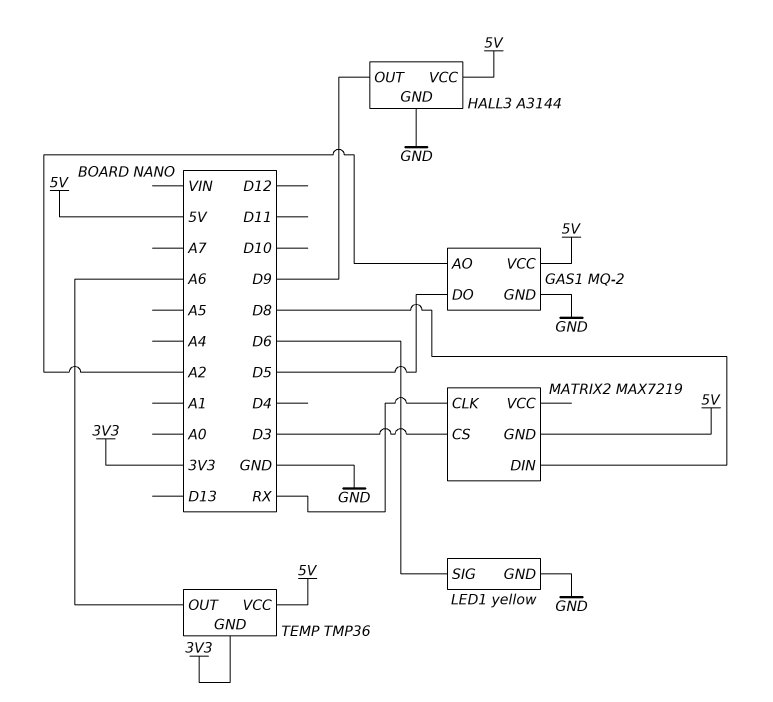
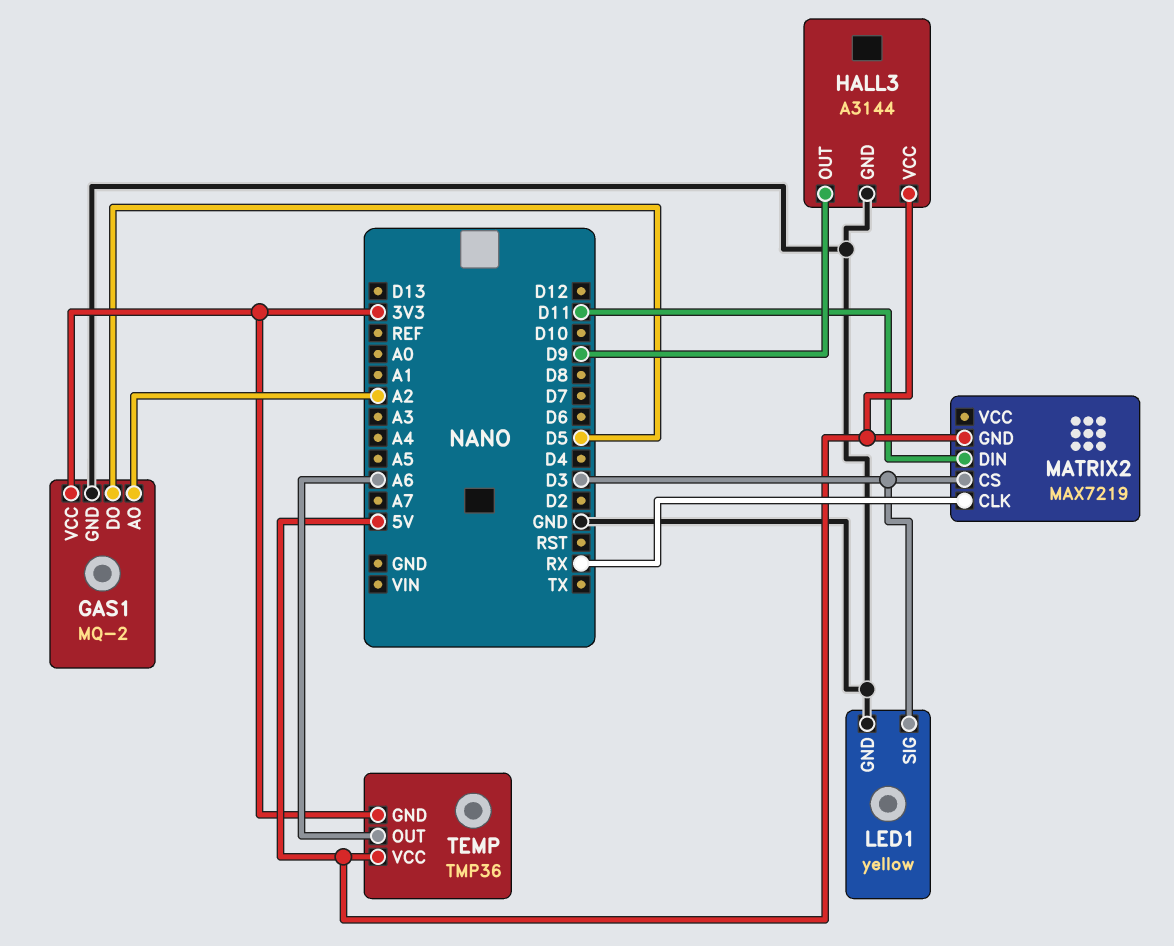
GAS1 pin VCC: 5V -> 3V3
LED1 pin SIG: D6 -> D3
MATRIX2 pin DIN: D8 -> D11

